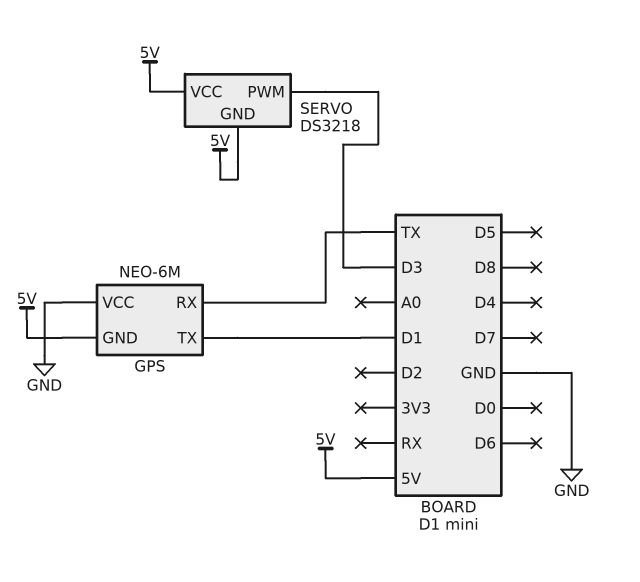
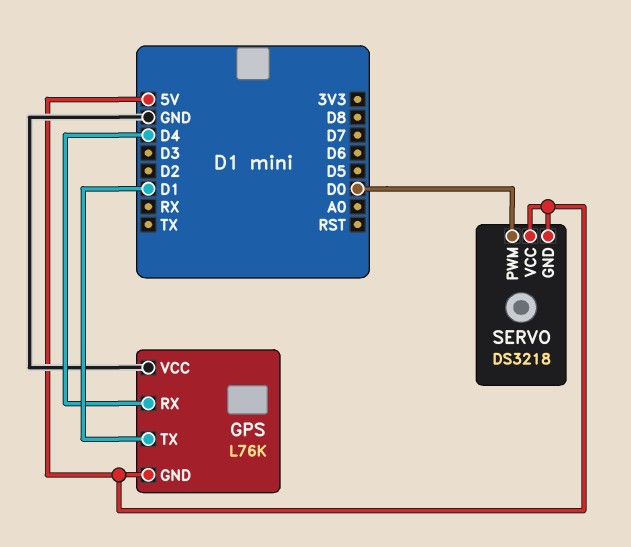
GPS: NEO-6M -> L76K
GPS pin RX: TX -> D4
SERVO pin PWM: D3 -> D0

